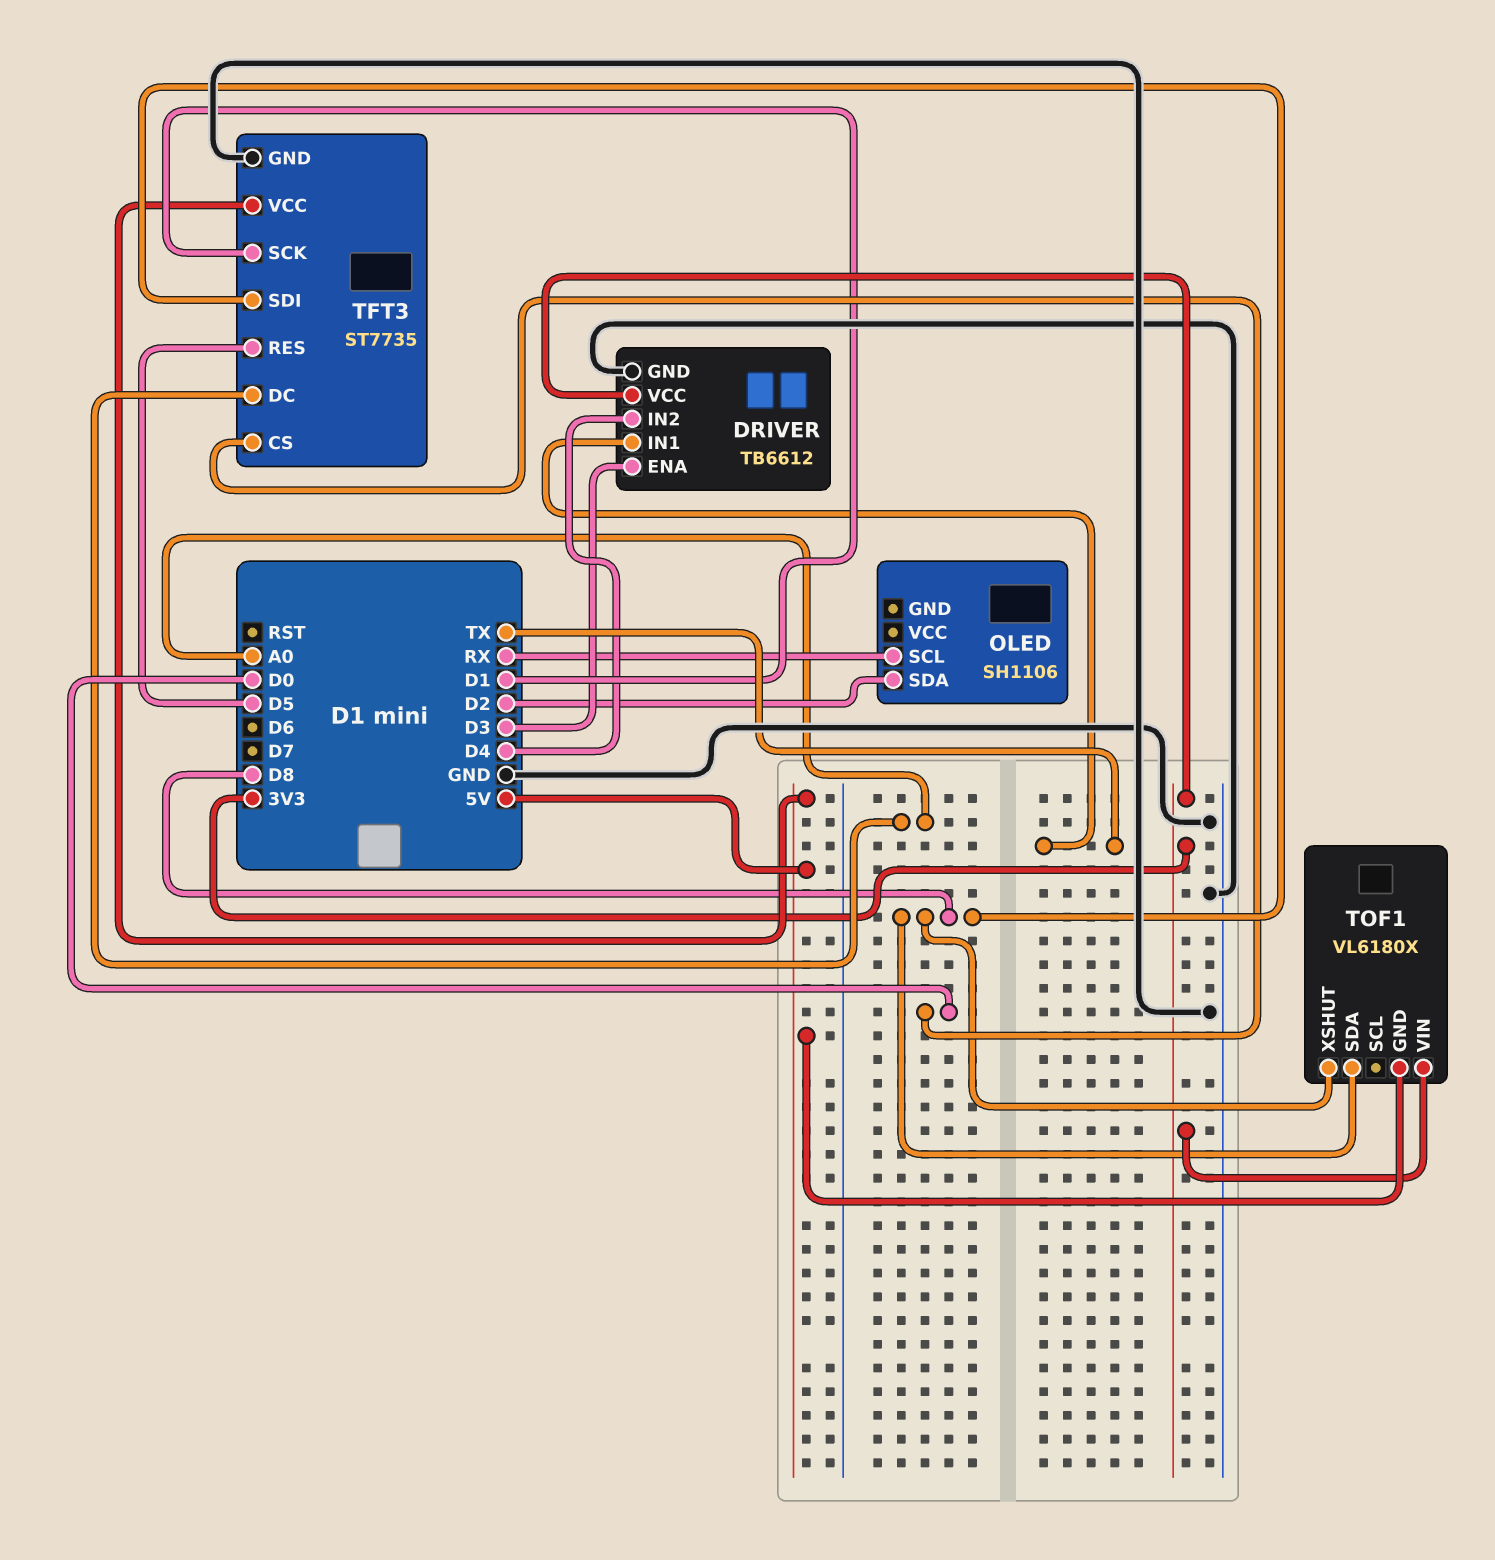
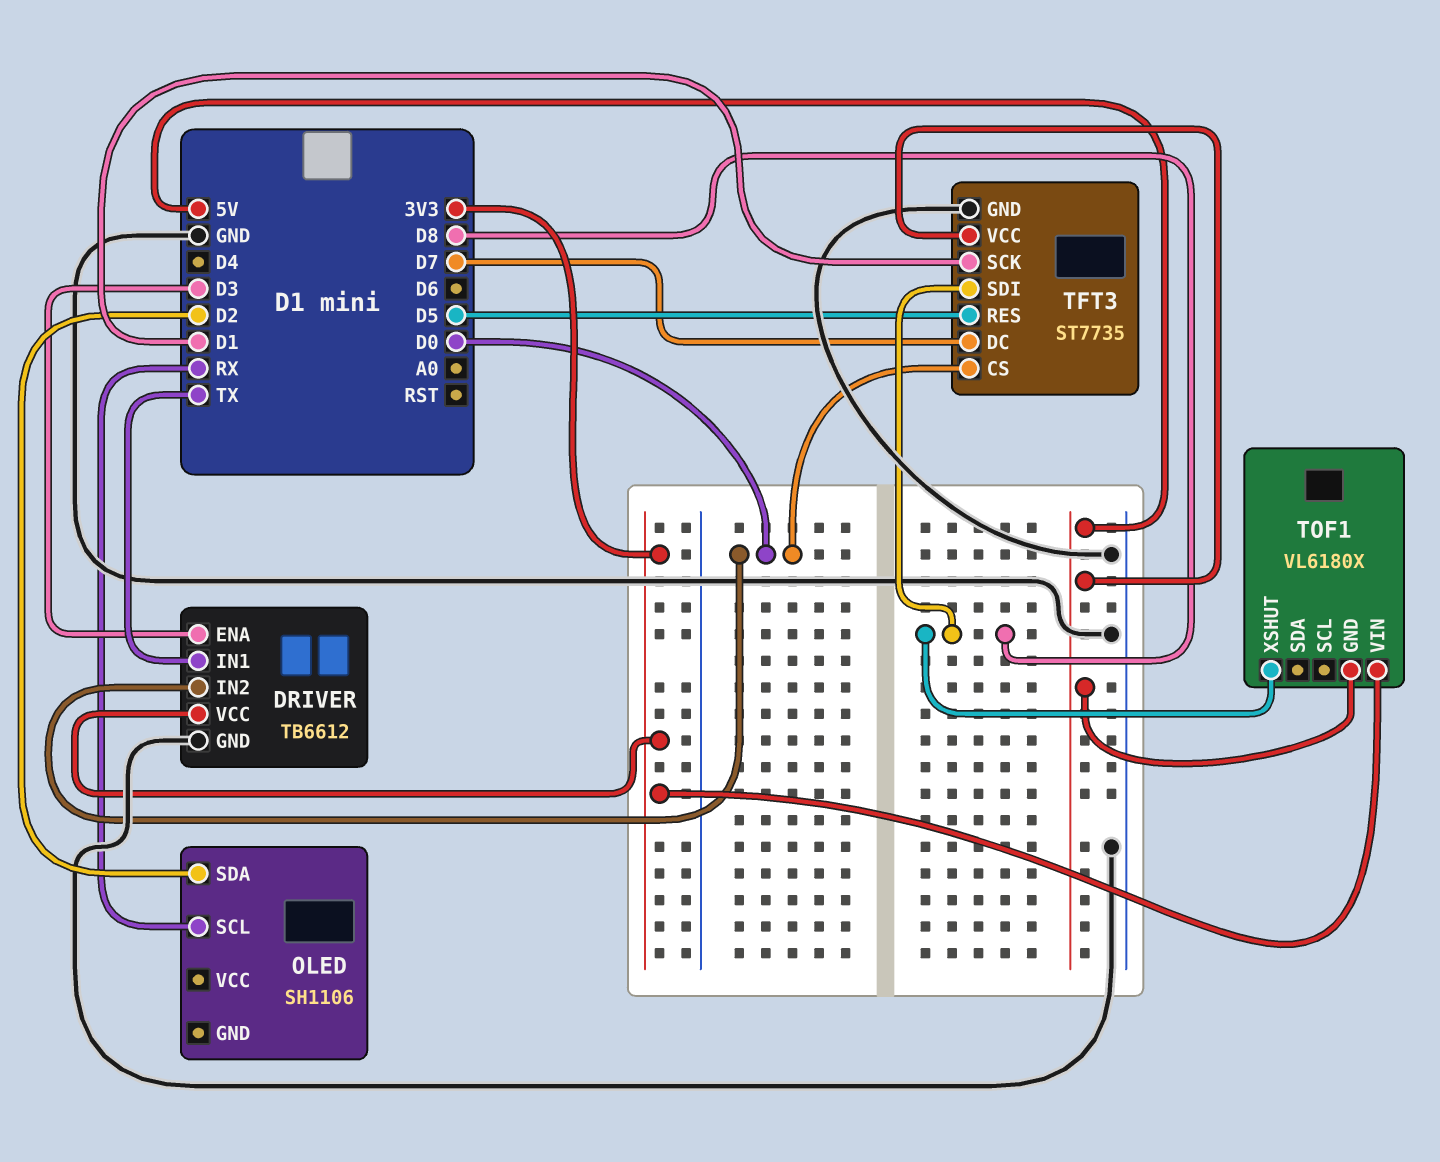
DRIVER pin IN2: D4 -> D0
TFT3 pin DC: A0 -> D7
TOF1 pin SDA: D8 -> none

